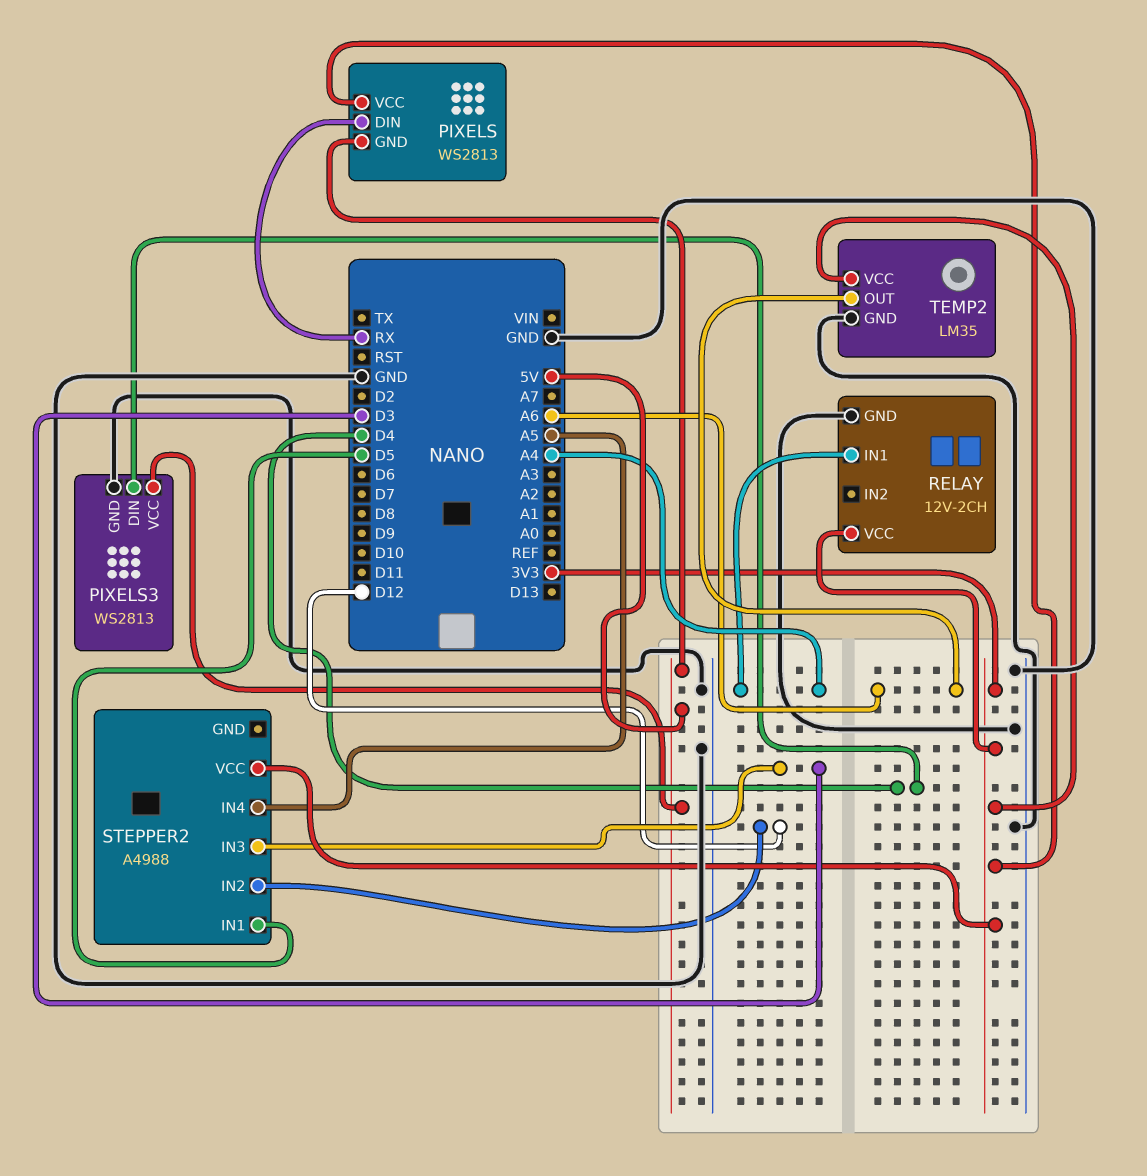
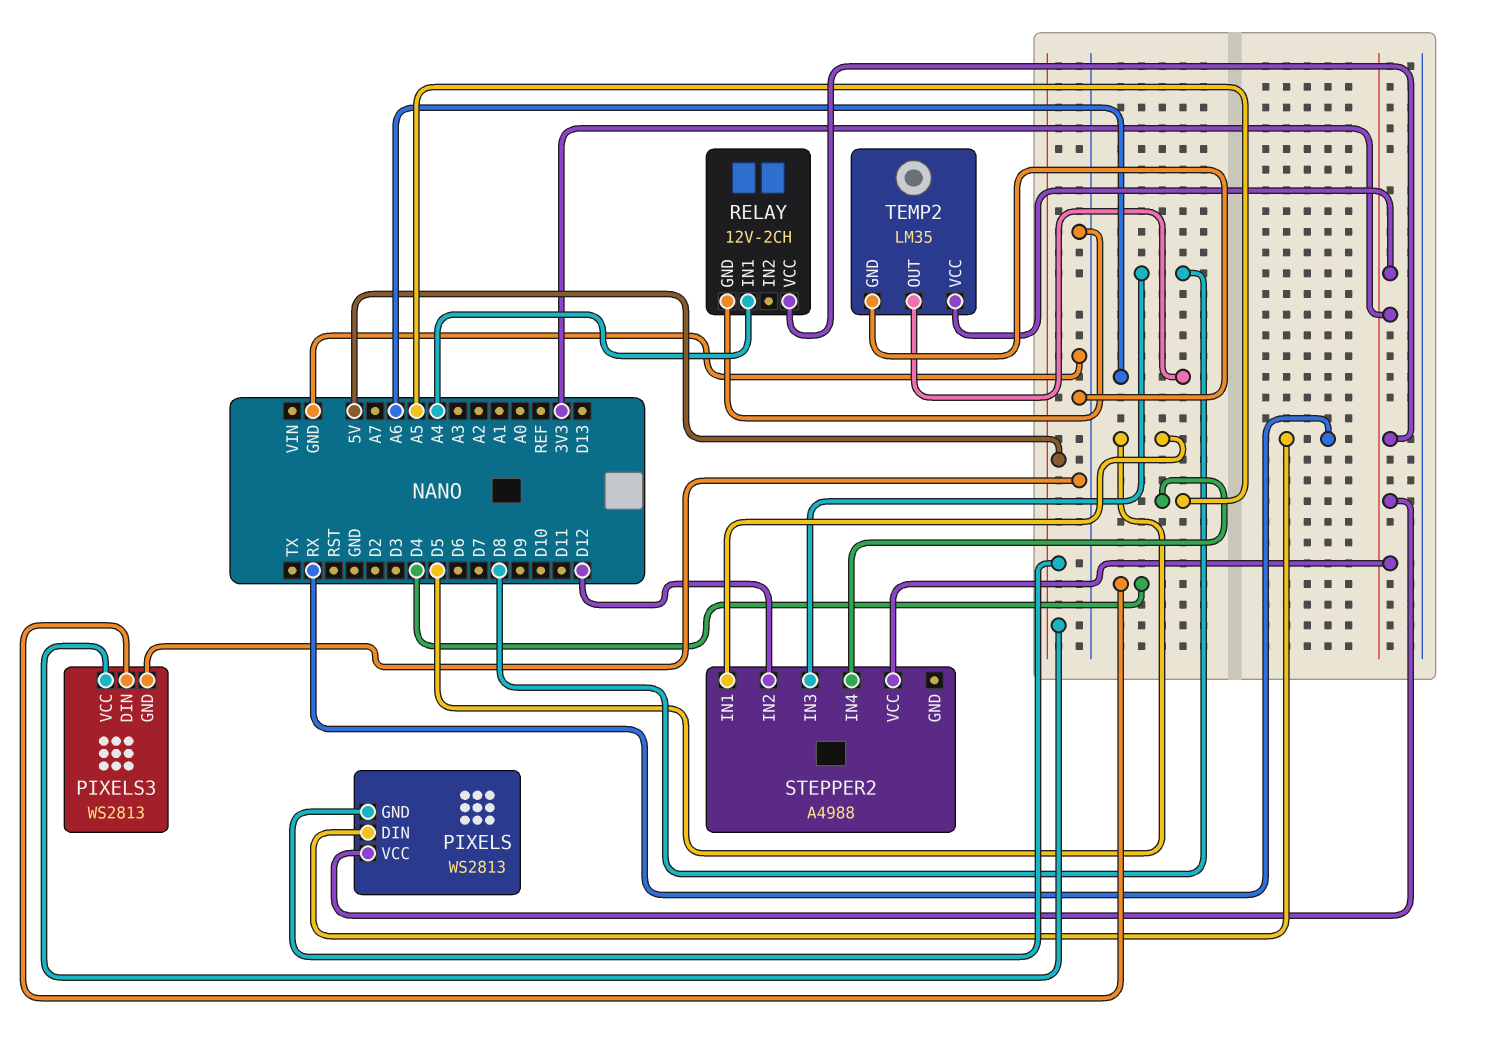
STEPPER2 pin IN3: D3 -> D8

